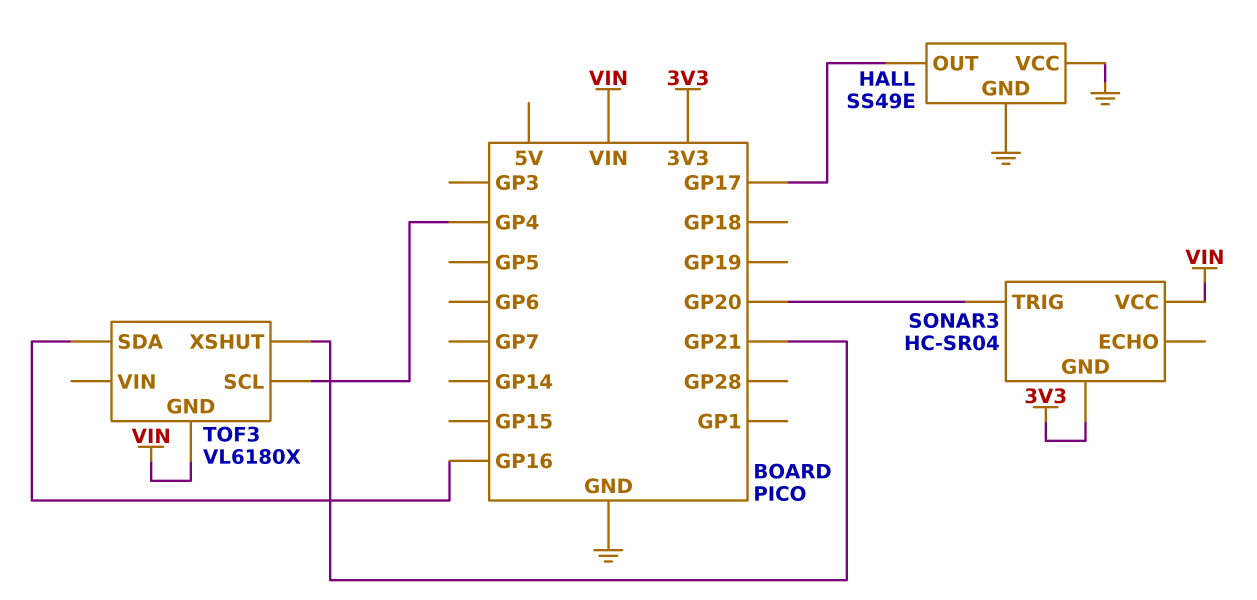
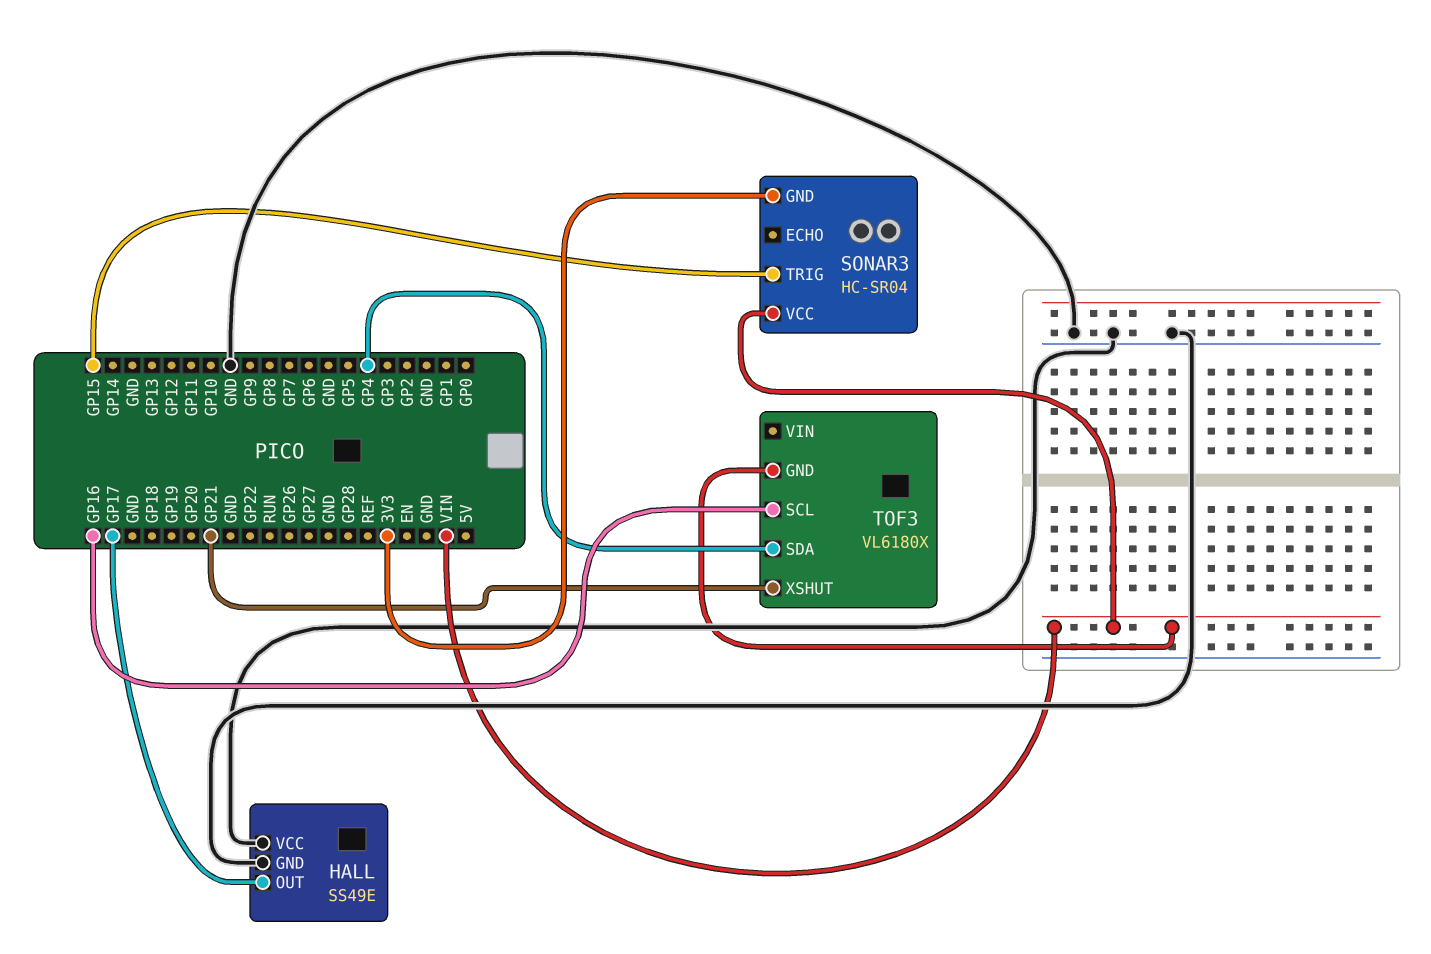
SONAR3 pin TRIG: GP20 -> GP15
TOF3 pin SCL: GP4 -> GP16
TOF3 pin SDA: GP16 -> GP4

